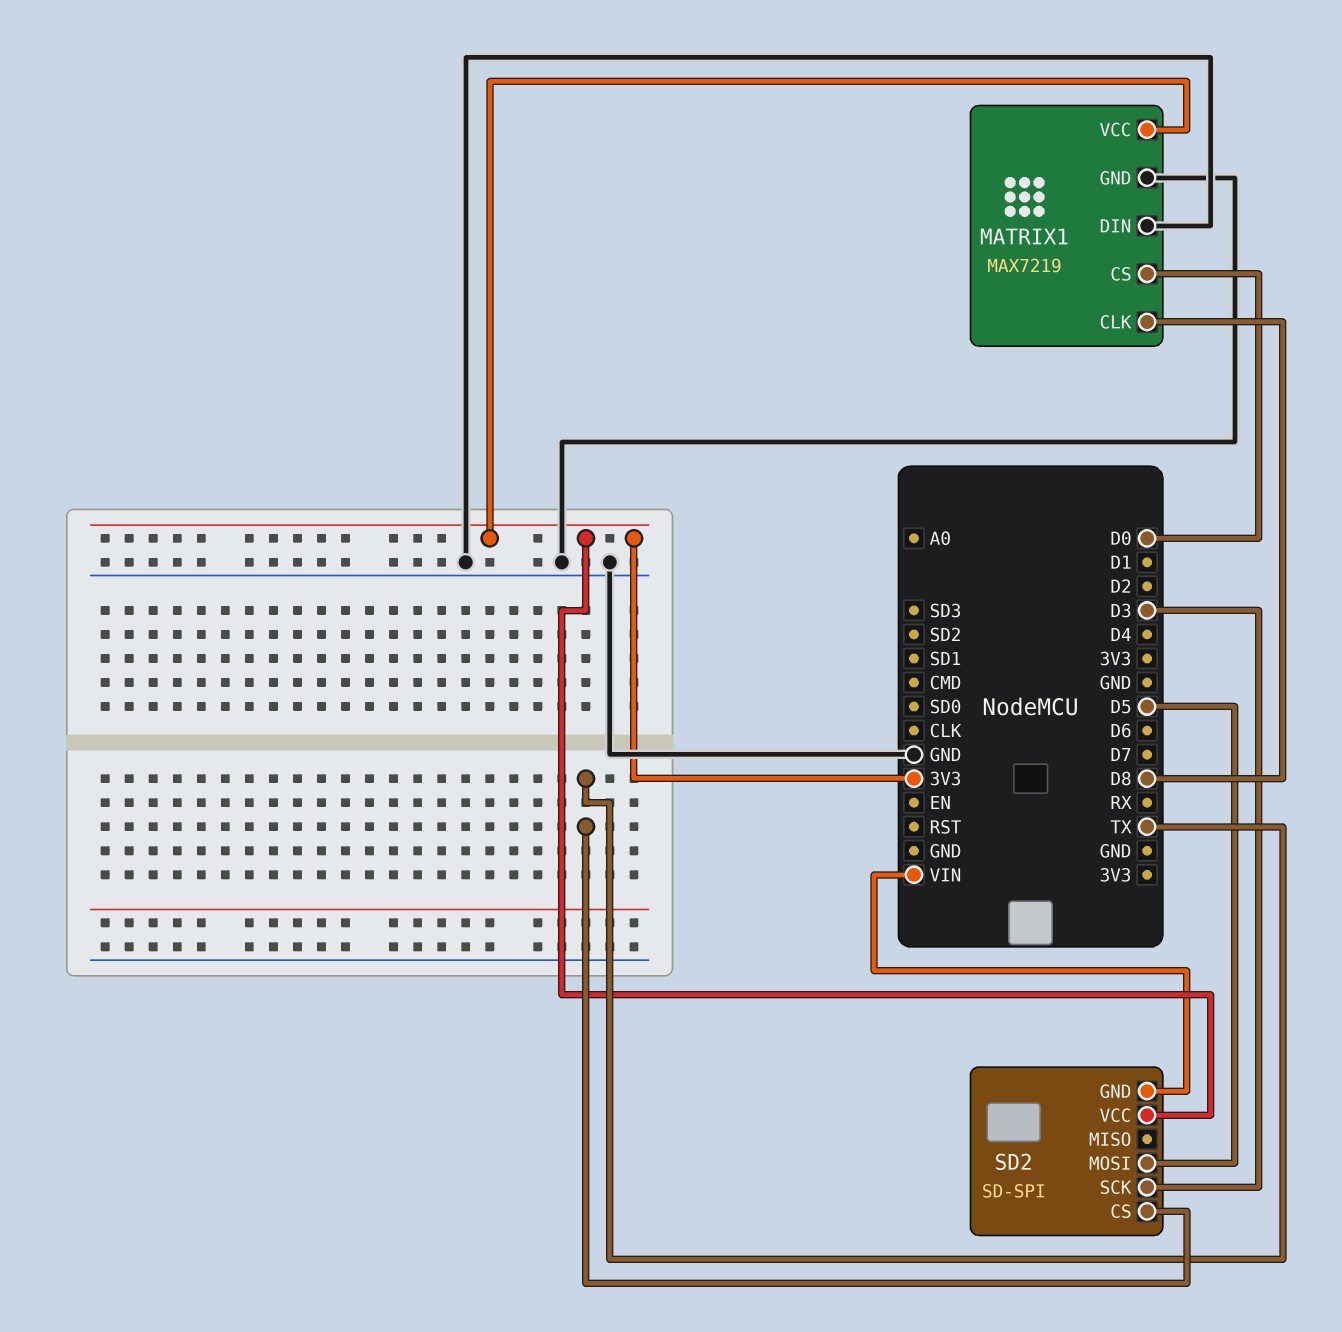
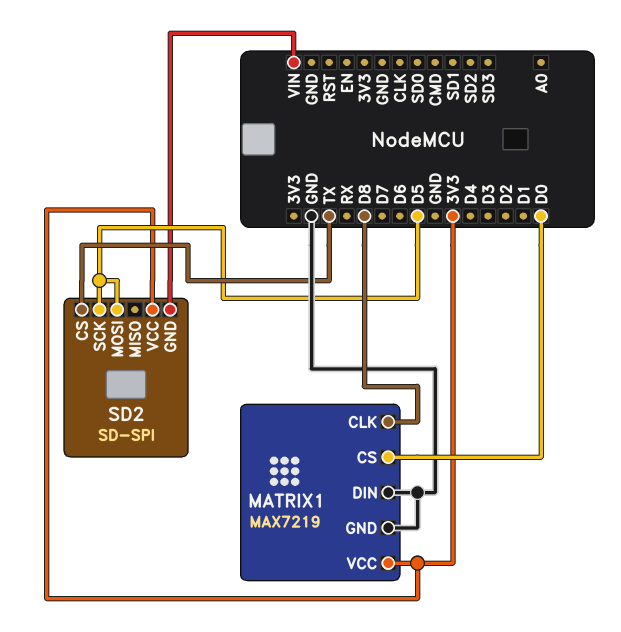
SD2 pin SCK: D3 -> D5

